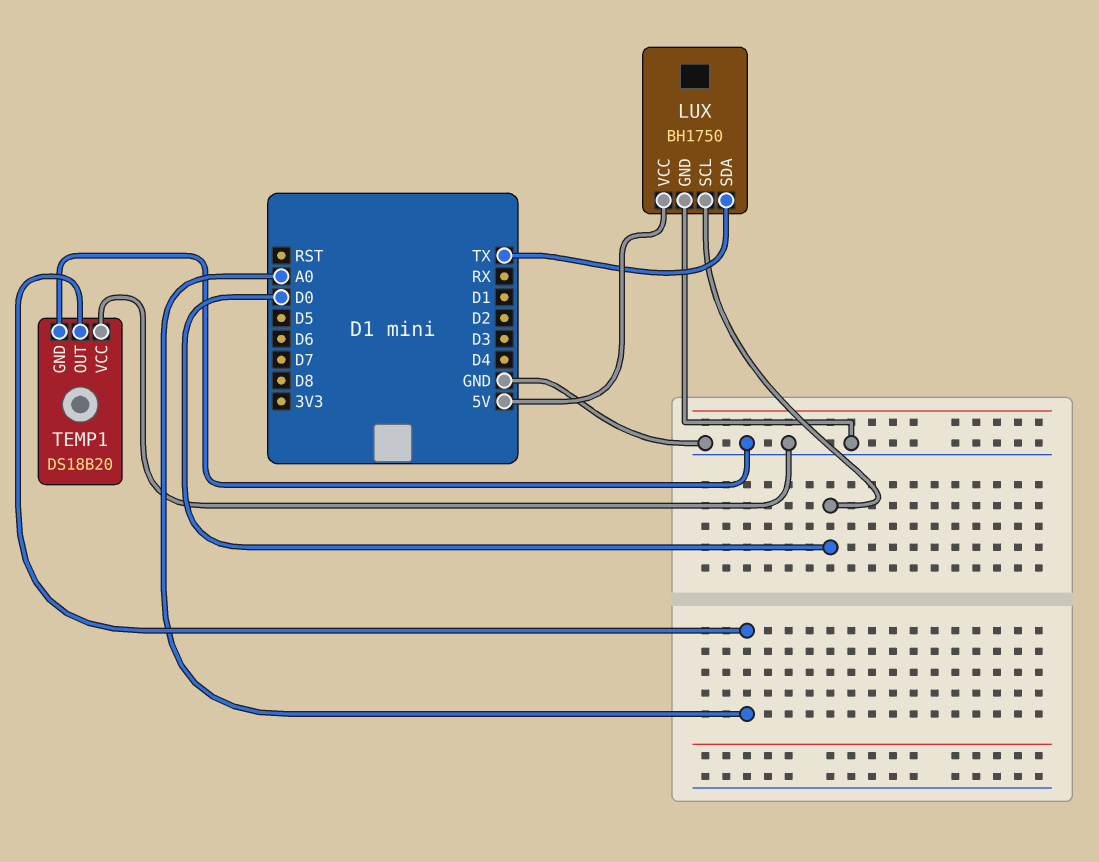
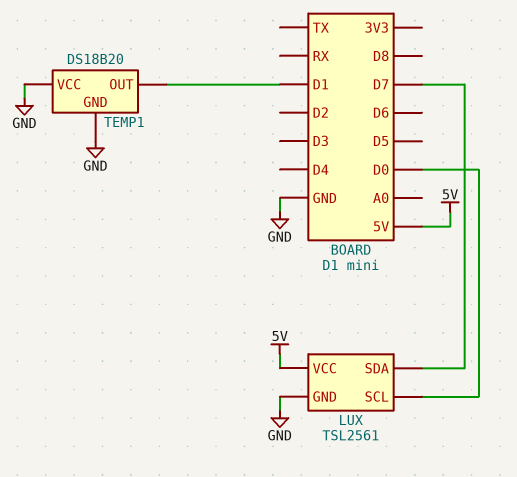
LUX: BH1750 -> TSL2561
LUX pin SDA: TX -> D7
TEMP1 pin OUT: A0 -> D1

